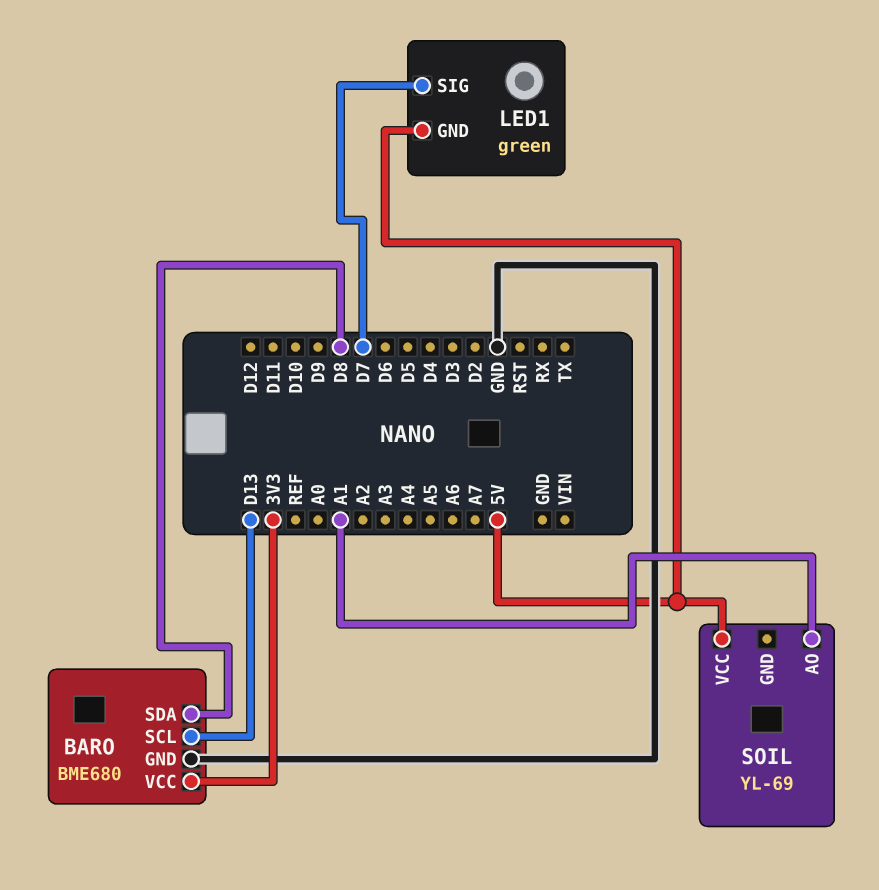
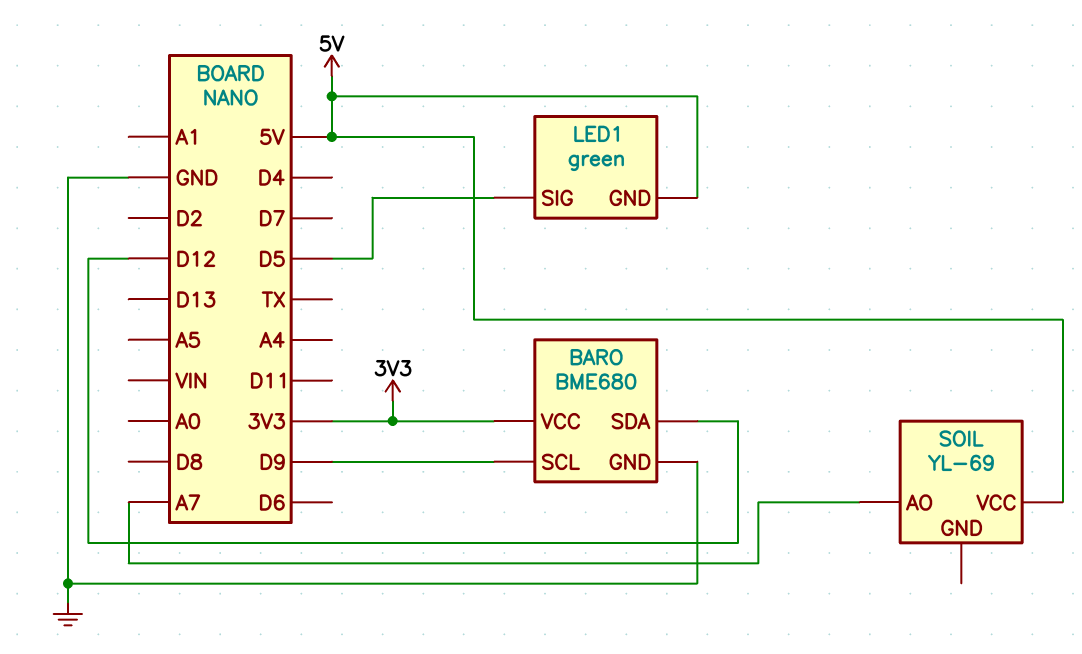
BARO pin SCL: D13 -> D9
BARO pin SDA: D8 -> D12
LED1 pin SIG: D7 -> D5
SOIL pin AO: A1 -> A7

